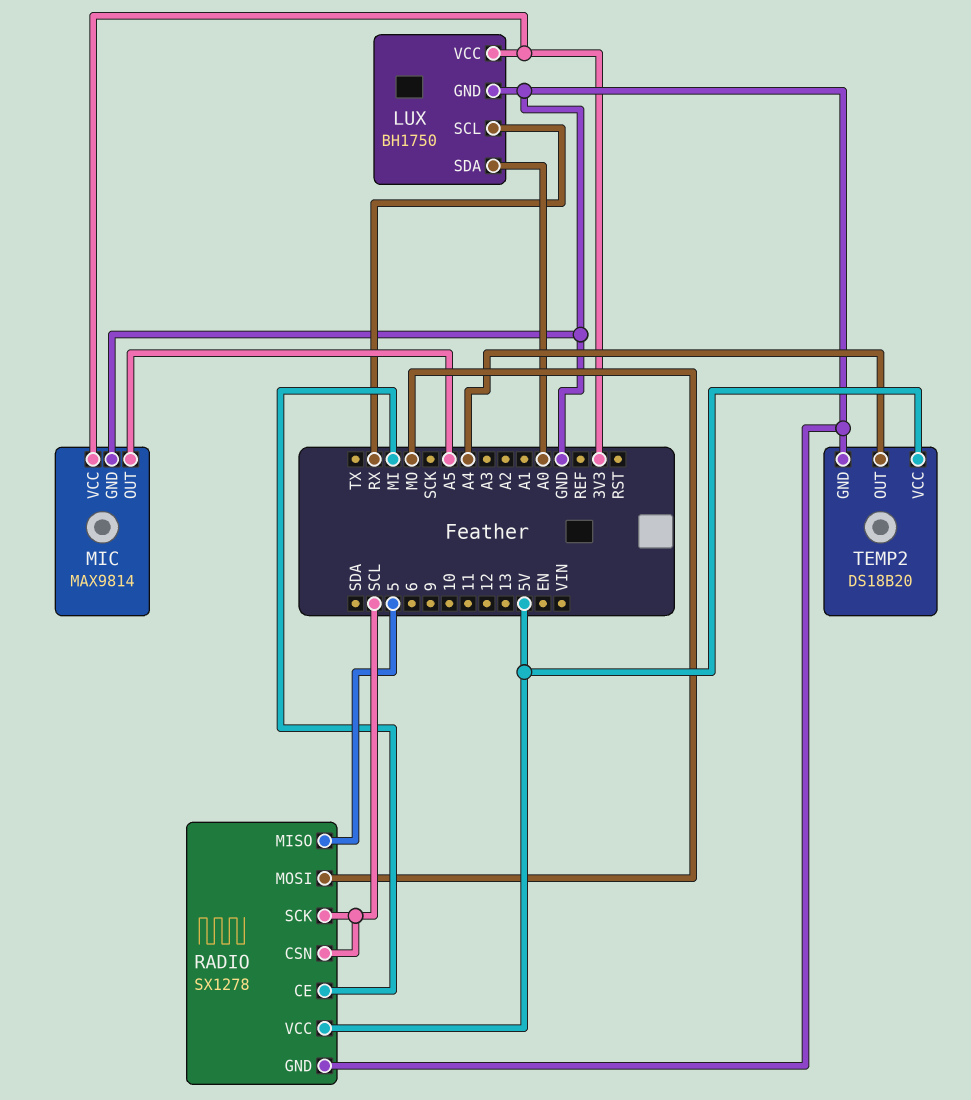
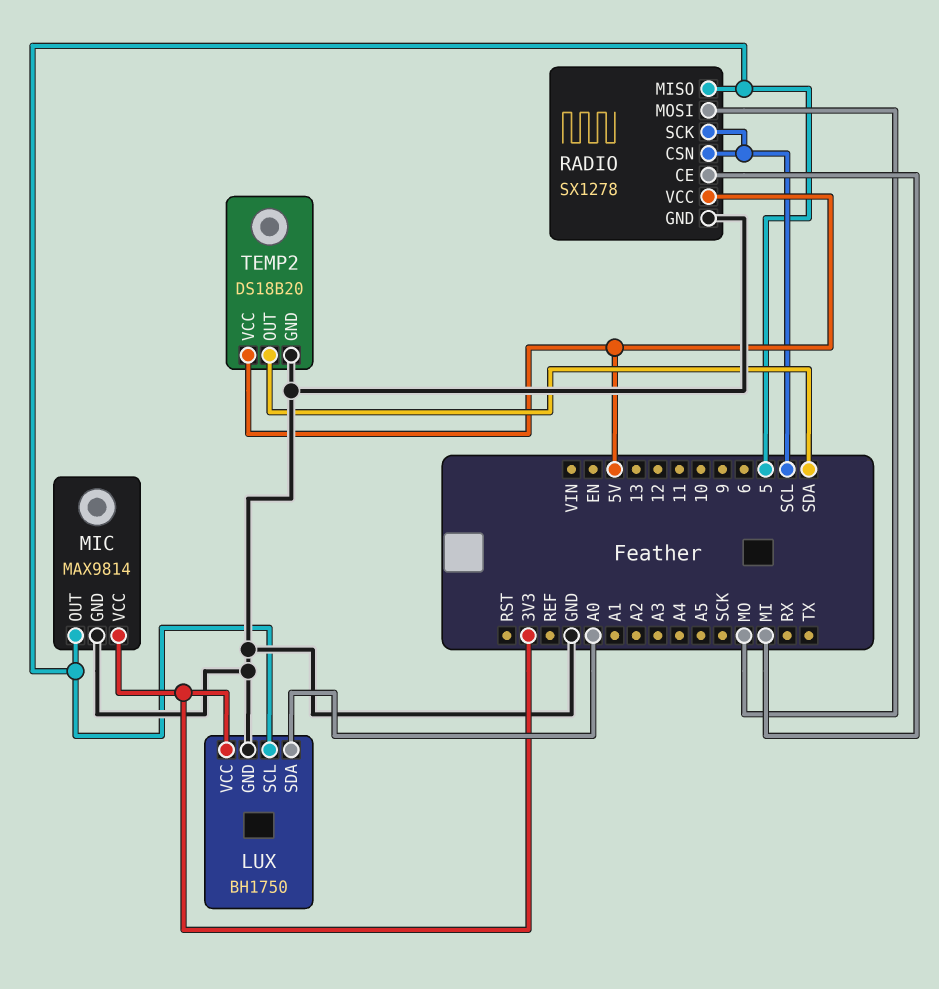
LUX pin SCL: RX -> 5
MIC pin OUT: A5 -> 5
TEMP2 pin OUT: A4 -> SDA

